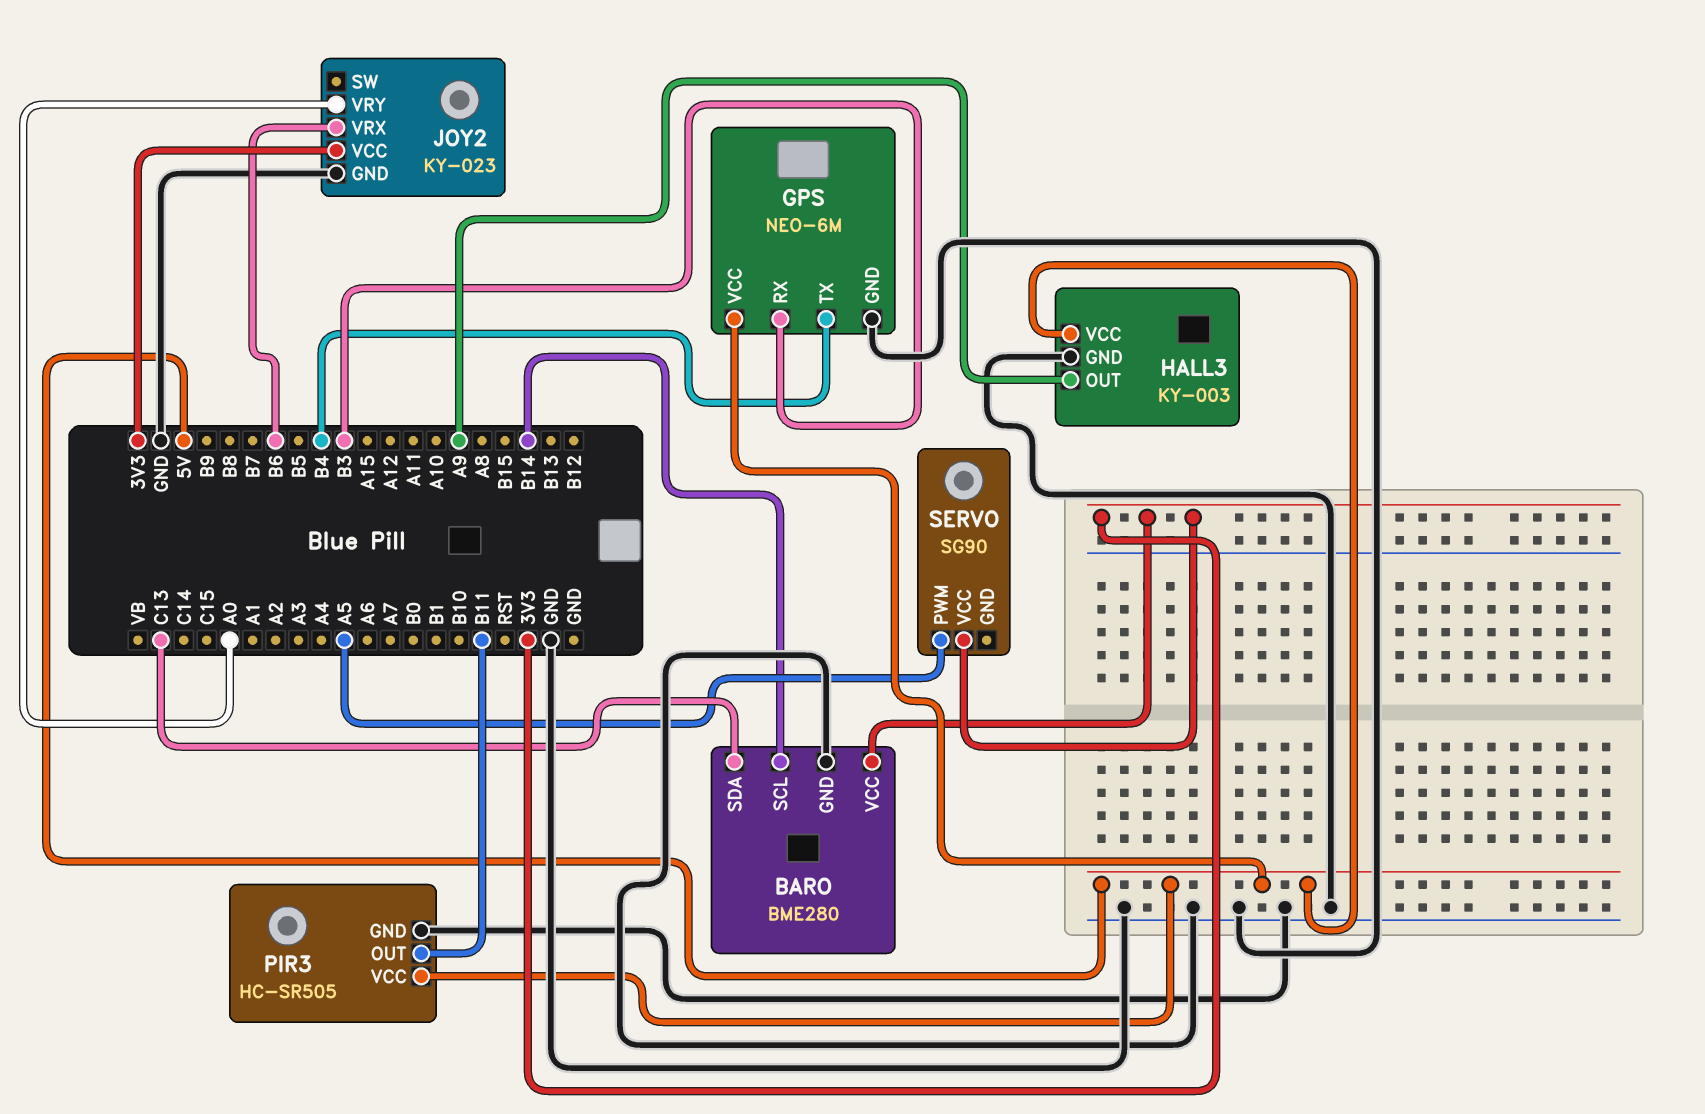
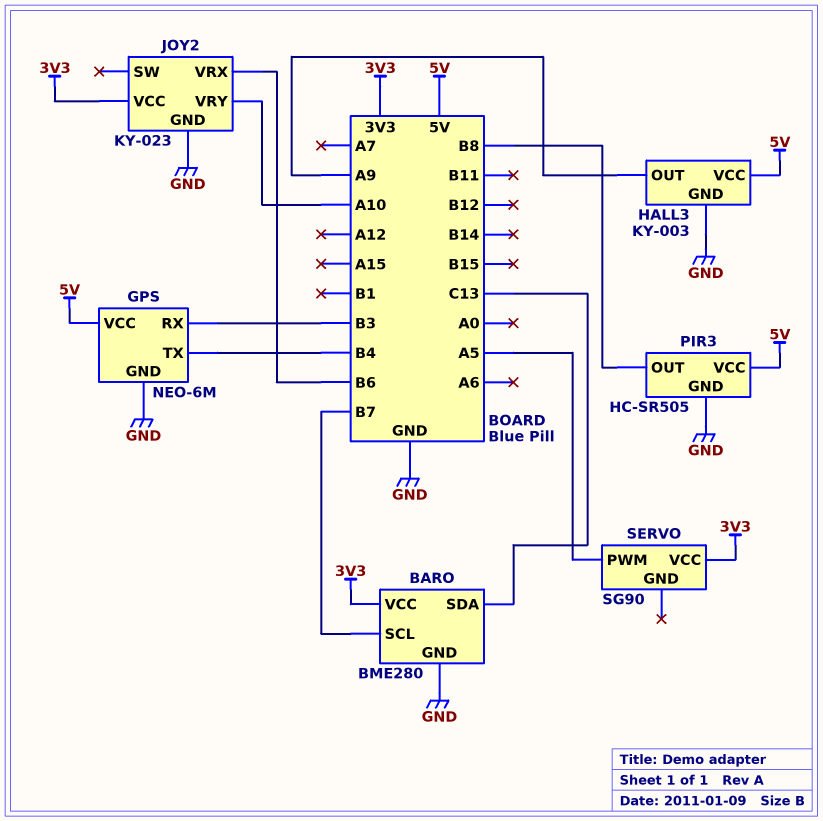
BARO pin SCL: B14 -> B7
JOY2 pin VRY: A0 -> A10
PIR3 pin OUT: B11 -> B8

